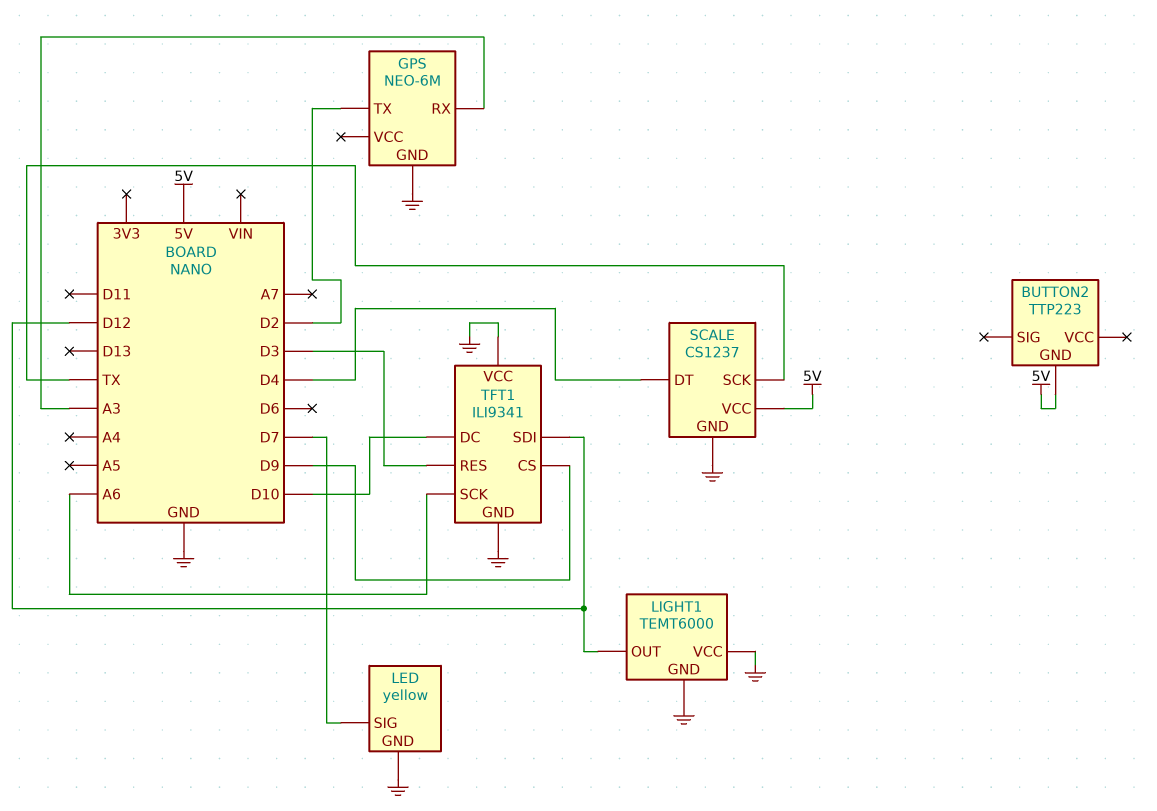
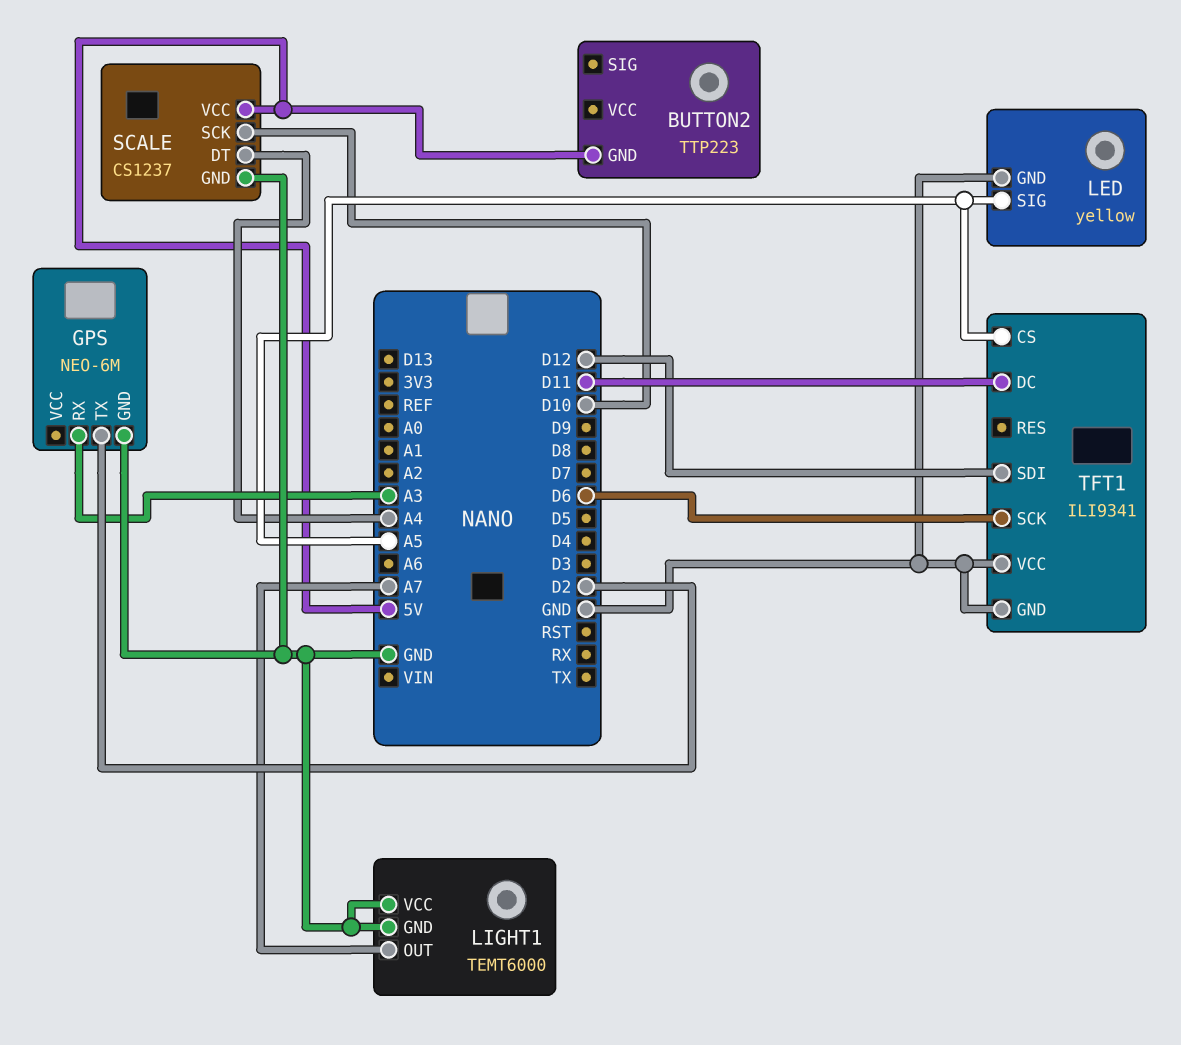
LED pin SIG: D7 -> A5
LIGHT1 pin OUT: D12 -> A7
SCALE pin DT: D4 -> A4
SCALE pin SCK: TX -> D10
TFT1 pin CS: D9 -> A5
TFT1 pin DC: D10 -> D11
TFT1 pin RES: D3 -> none
TFT1 pin SCK: A6 -> D6

